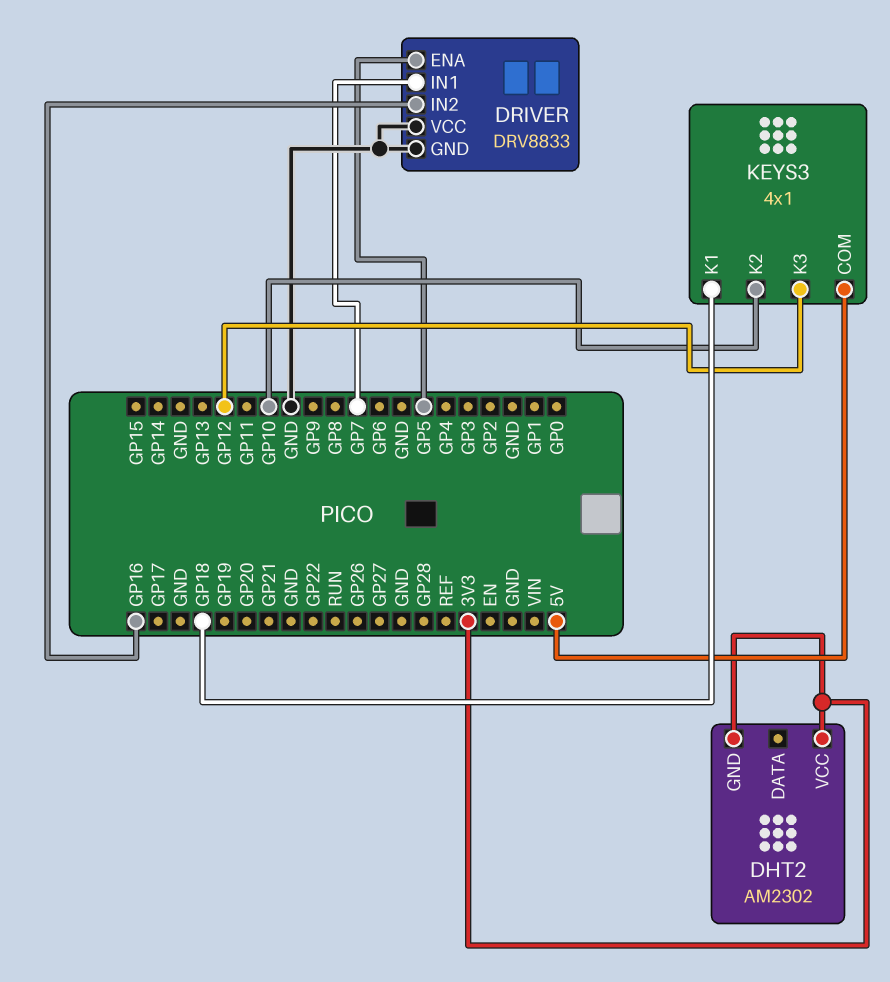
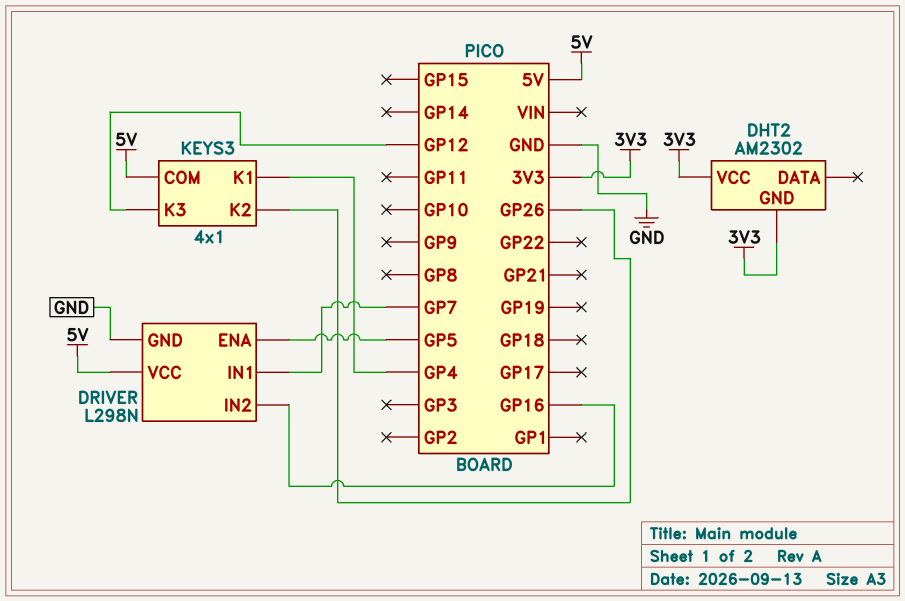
DRIVER: DRV8833 -> L298N
DRIVER pin VCC: GND -> 5V
KEYS3 pin K1: GP18 -> GP4
KEYS3 pin K2: GP10 -> GP26

